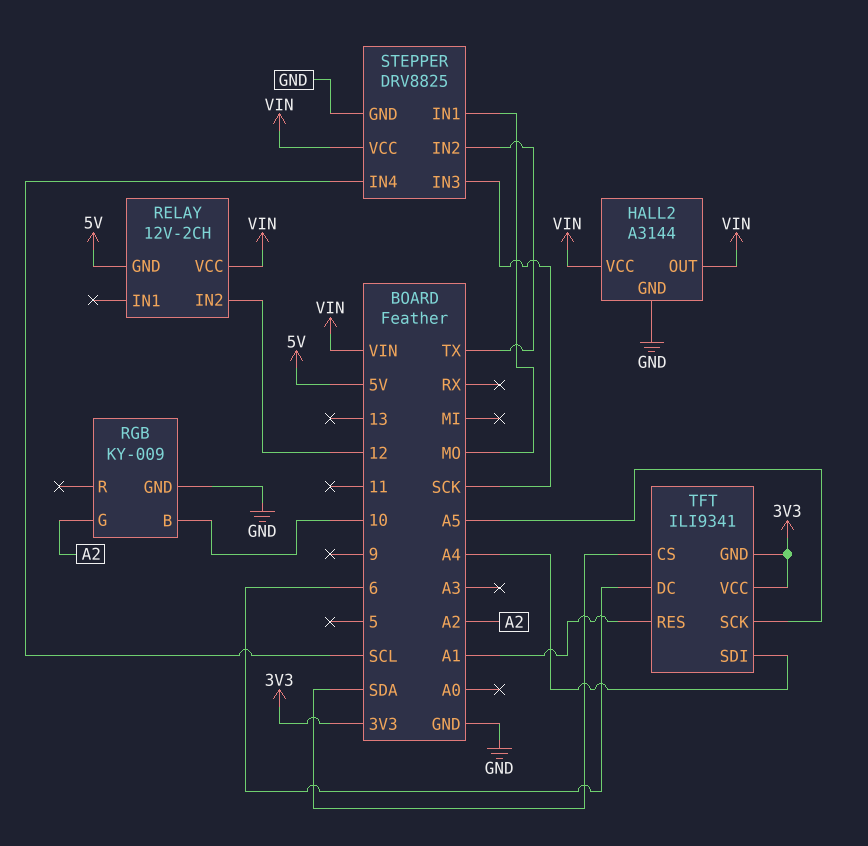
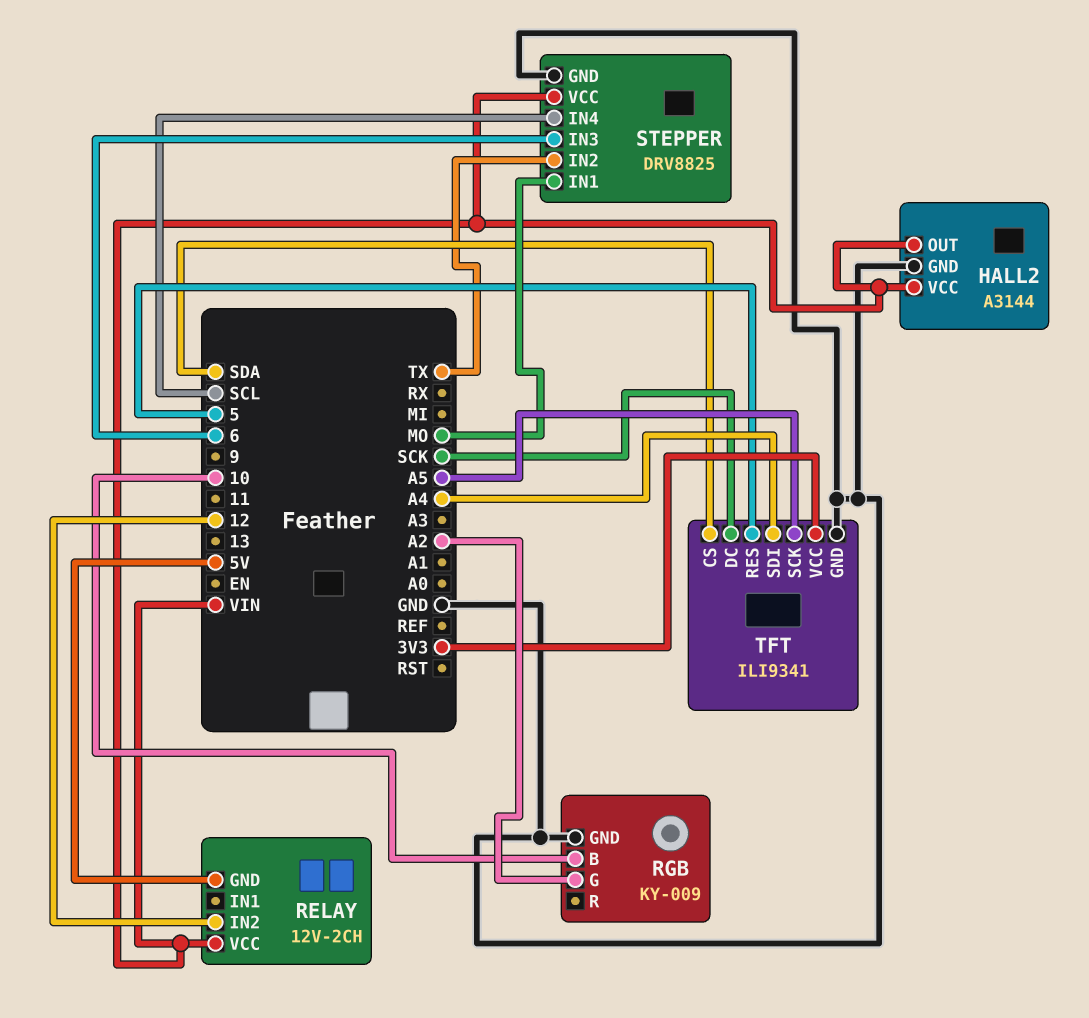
STEPPER pin IN3: SCK -> 6
TFT pin DC: 6 -> SCK
TFT pin GND: 3V3 -> GND
TFT pin RES: A1 -> 5

